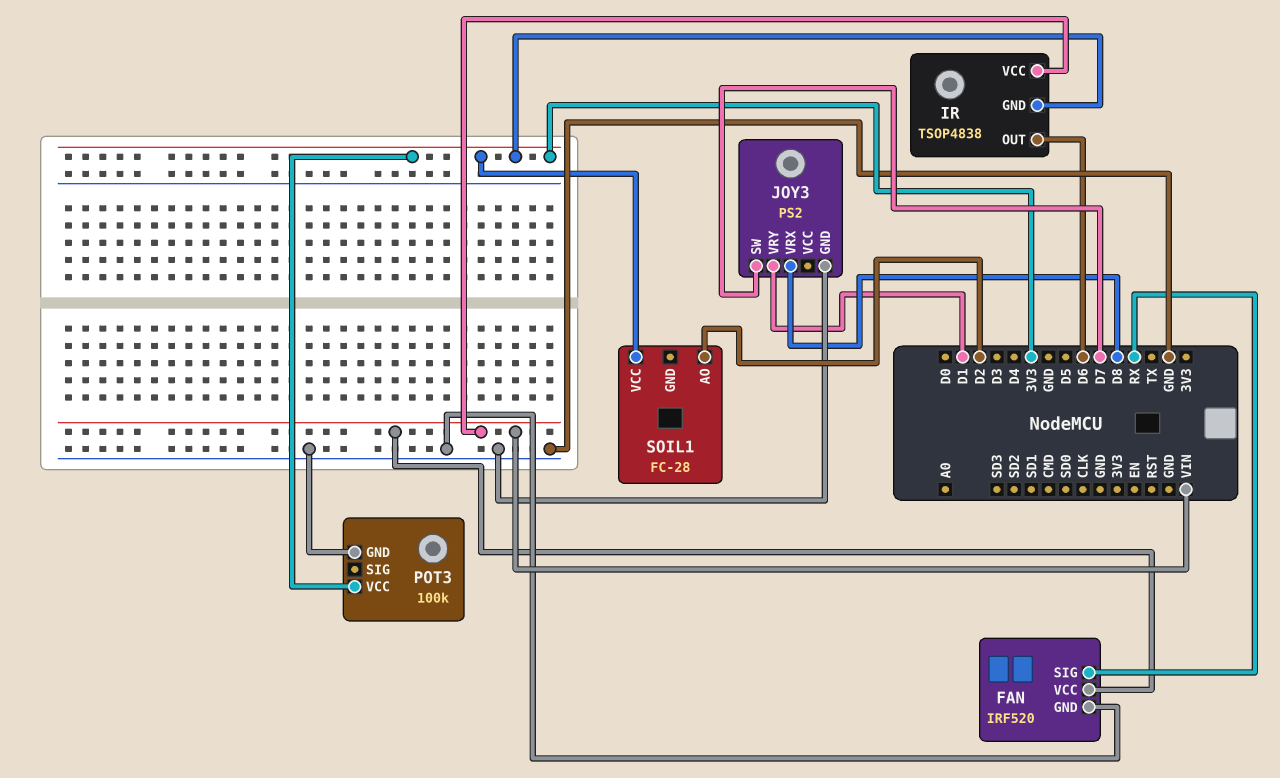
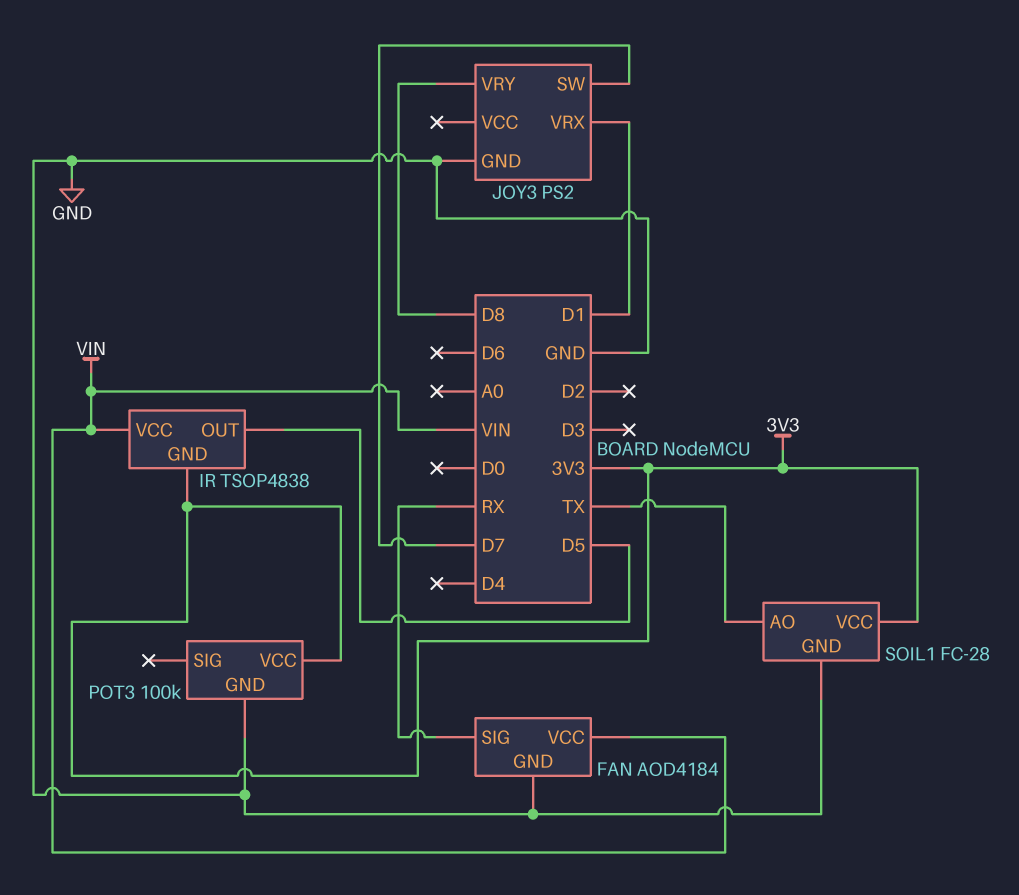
FAN: IRF520 -> AOD4184
IR pin OUT: D6 -> D5
JOY3 pin VRX: D8 -> D1
JOY3 pin VRY: D1 -> D8
SOIL1 pin AO: D2 -> TX
SOIL1 pin GND: none -> GND

